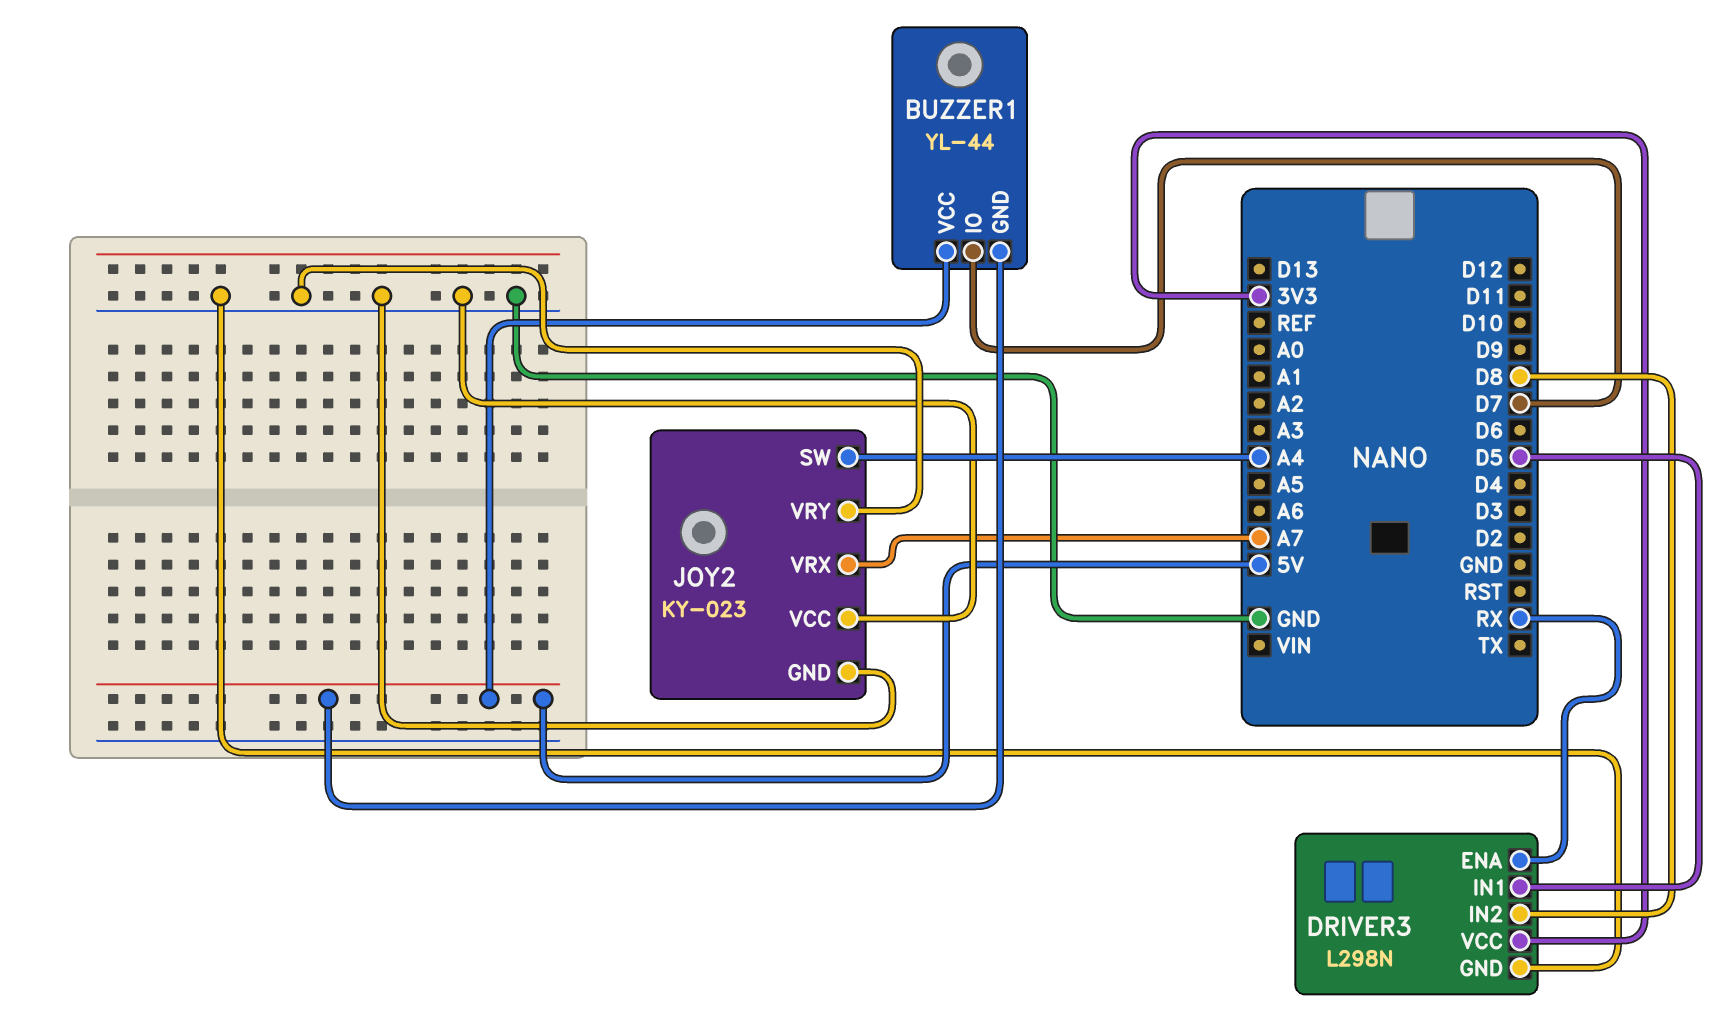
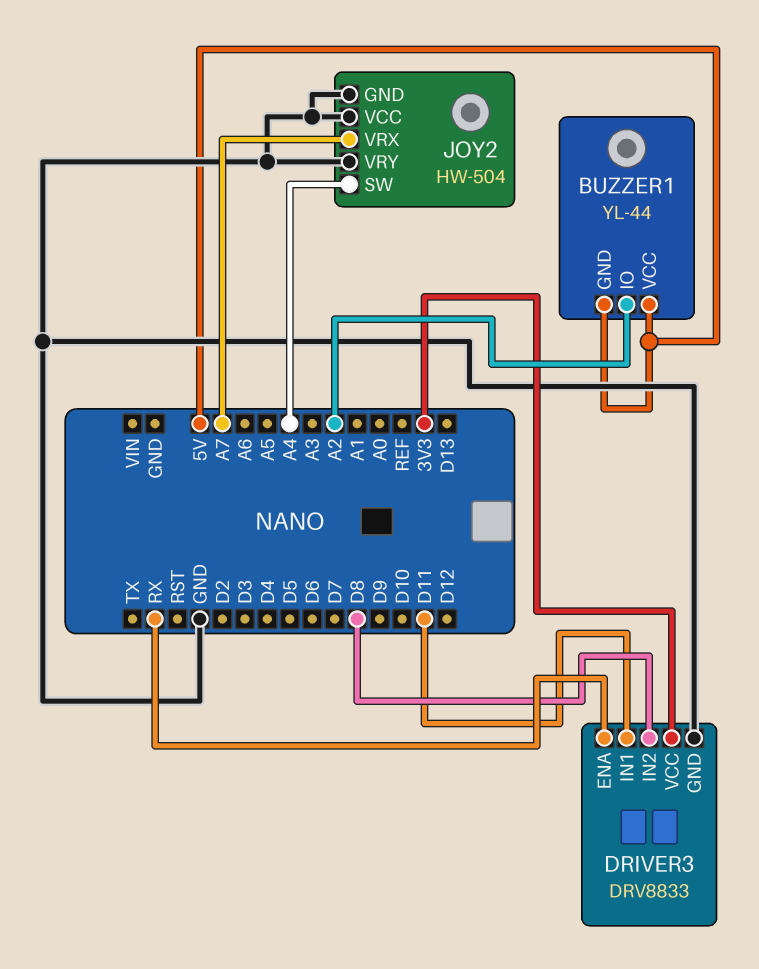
BUZZER1 pin IO: D7 -> A2
DRIVER3: L298N -> DRV8833
DRIVER3 pin IN1: D5 -> D11
JOY2: KY-023 -> HW-504

